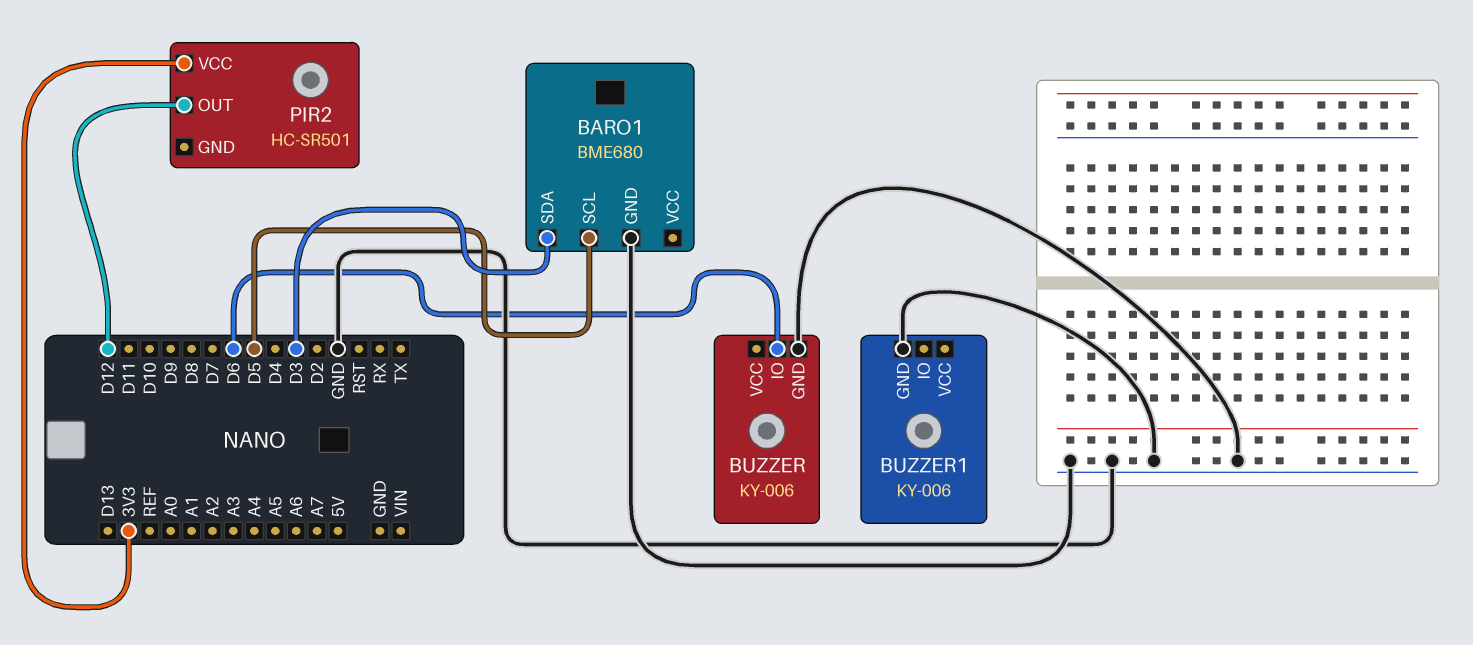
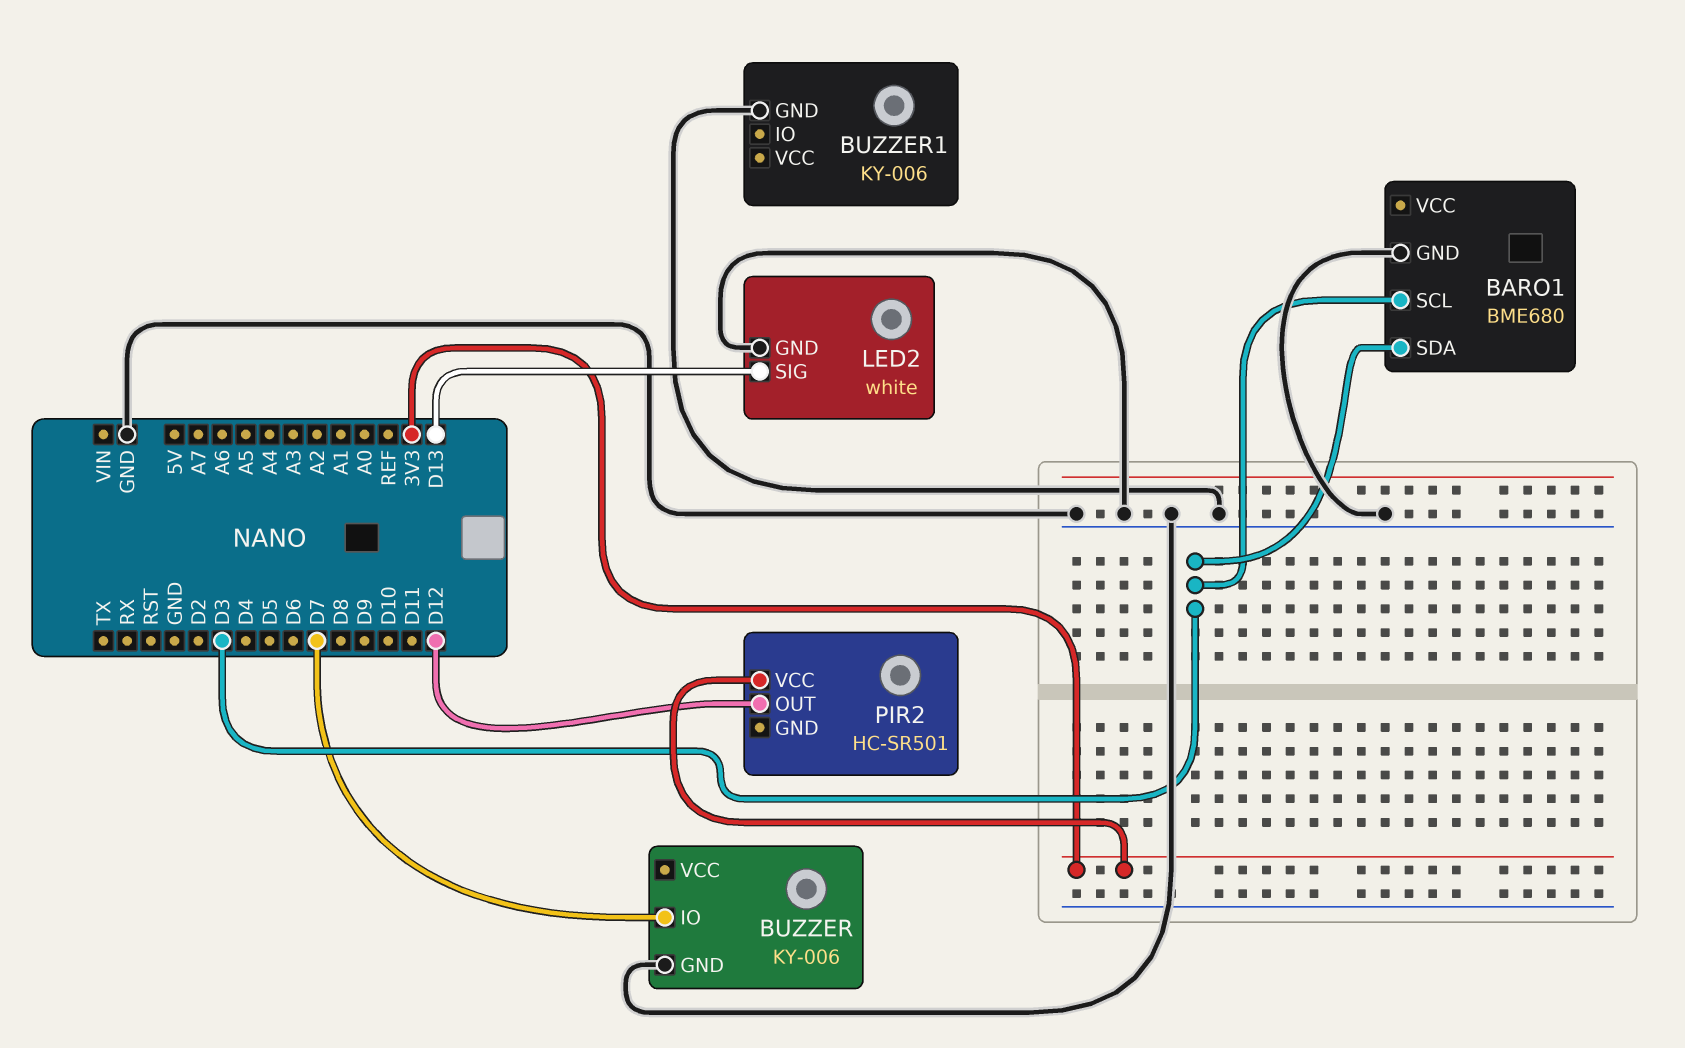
BARO1 pin SCL: D5 -> D3
BUZZER pin IO: D6 -> D7
LED2: none -> white
LED2 pin GND: none -> GND
LED2 pin SIG: none -> D13

